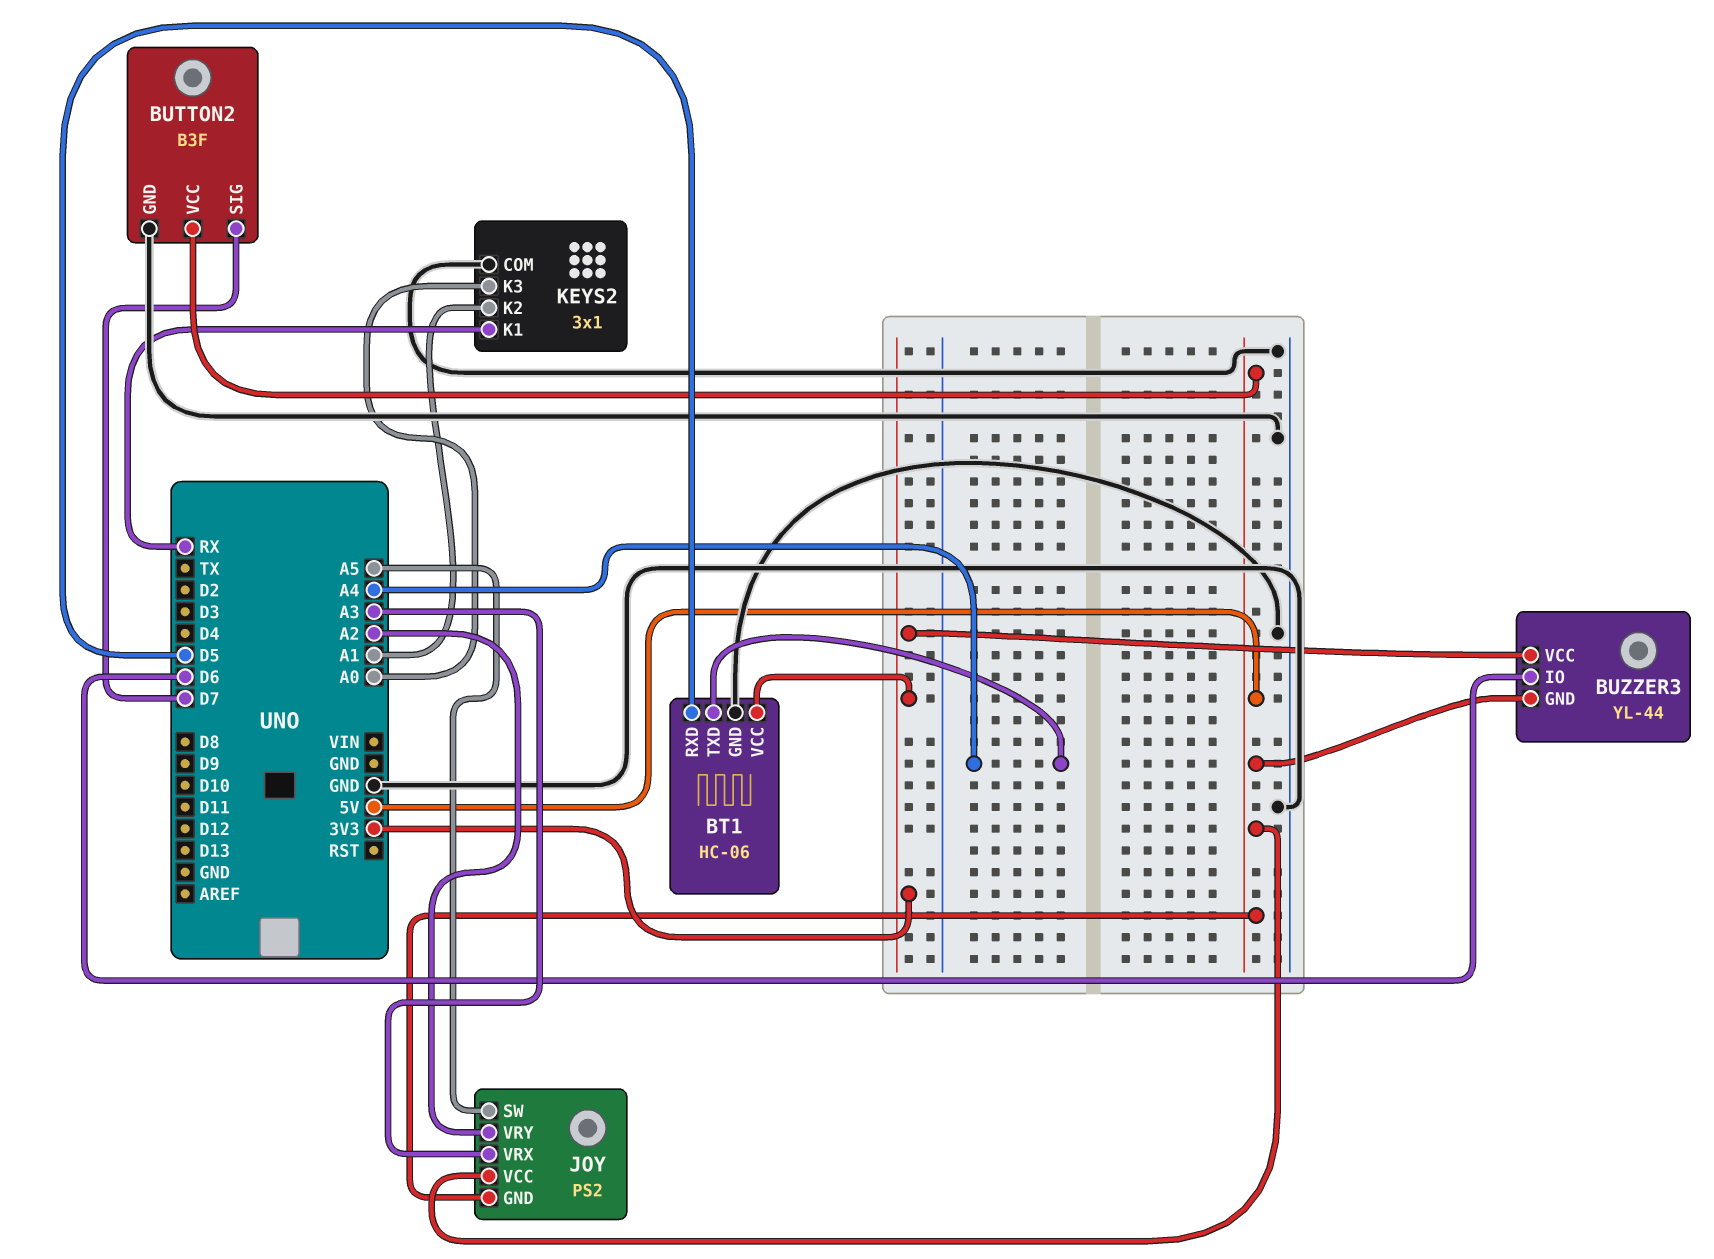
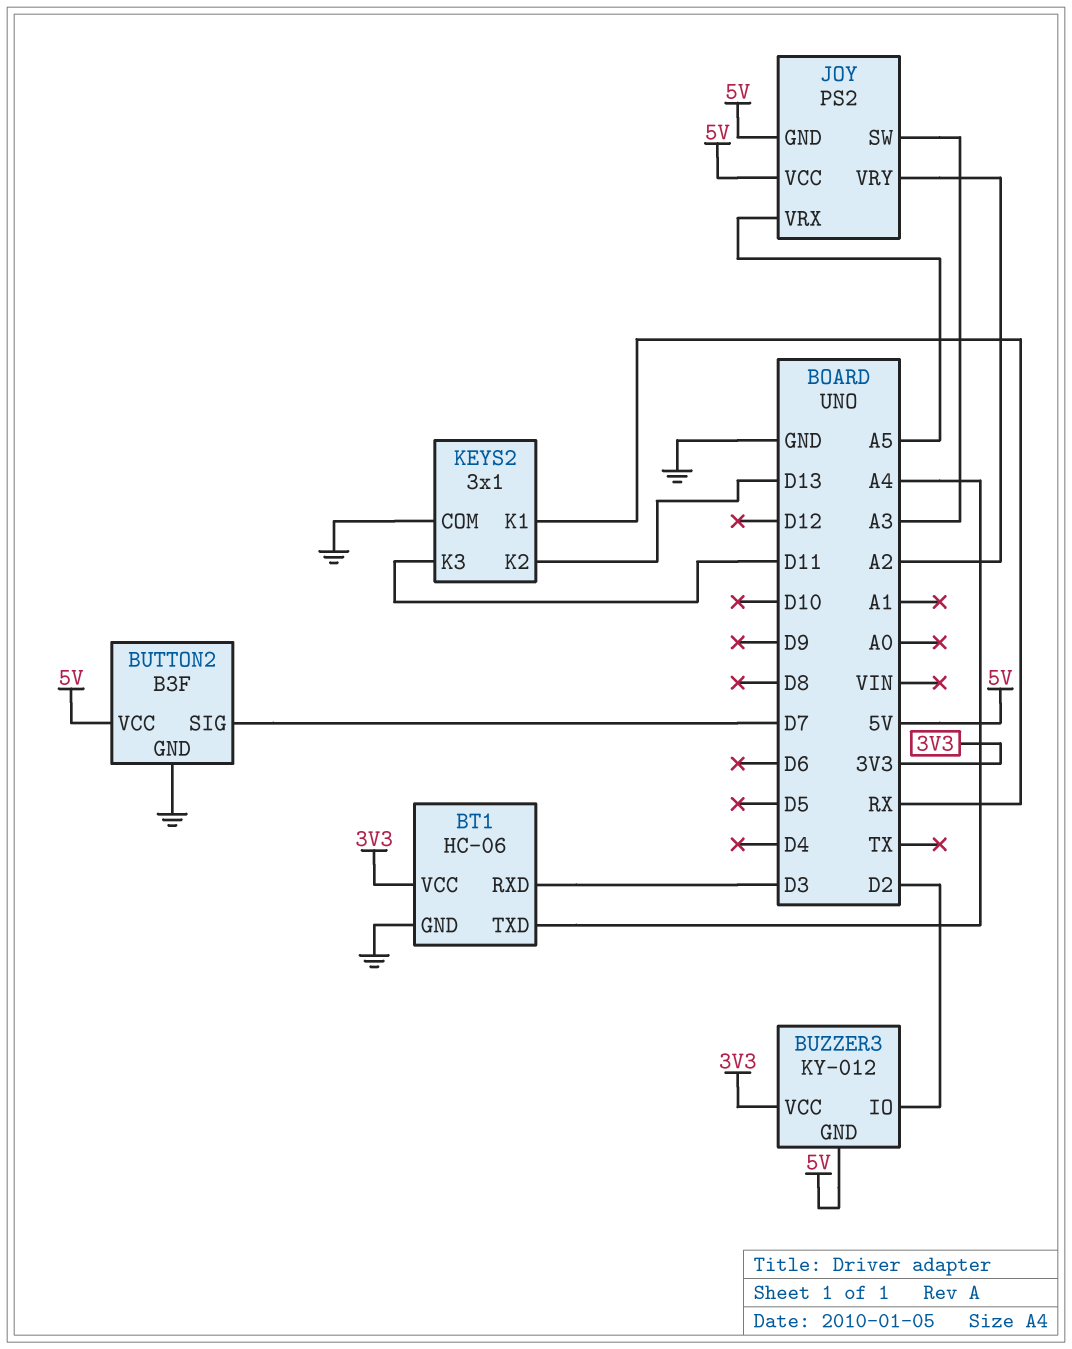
BT1 pin RXD: D5 -> D3
BUZZER3: YL-44 -> KY-012
BUZZER3 pin IO: D6 -> D2
JOY pin SW: A5 -> A3
JOY pin VRX: A3 -> A5
KEYS2 pin K2: A1 -> D13
KEYS2 pin K3: A0 -> D11

